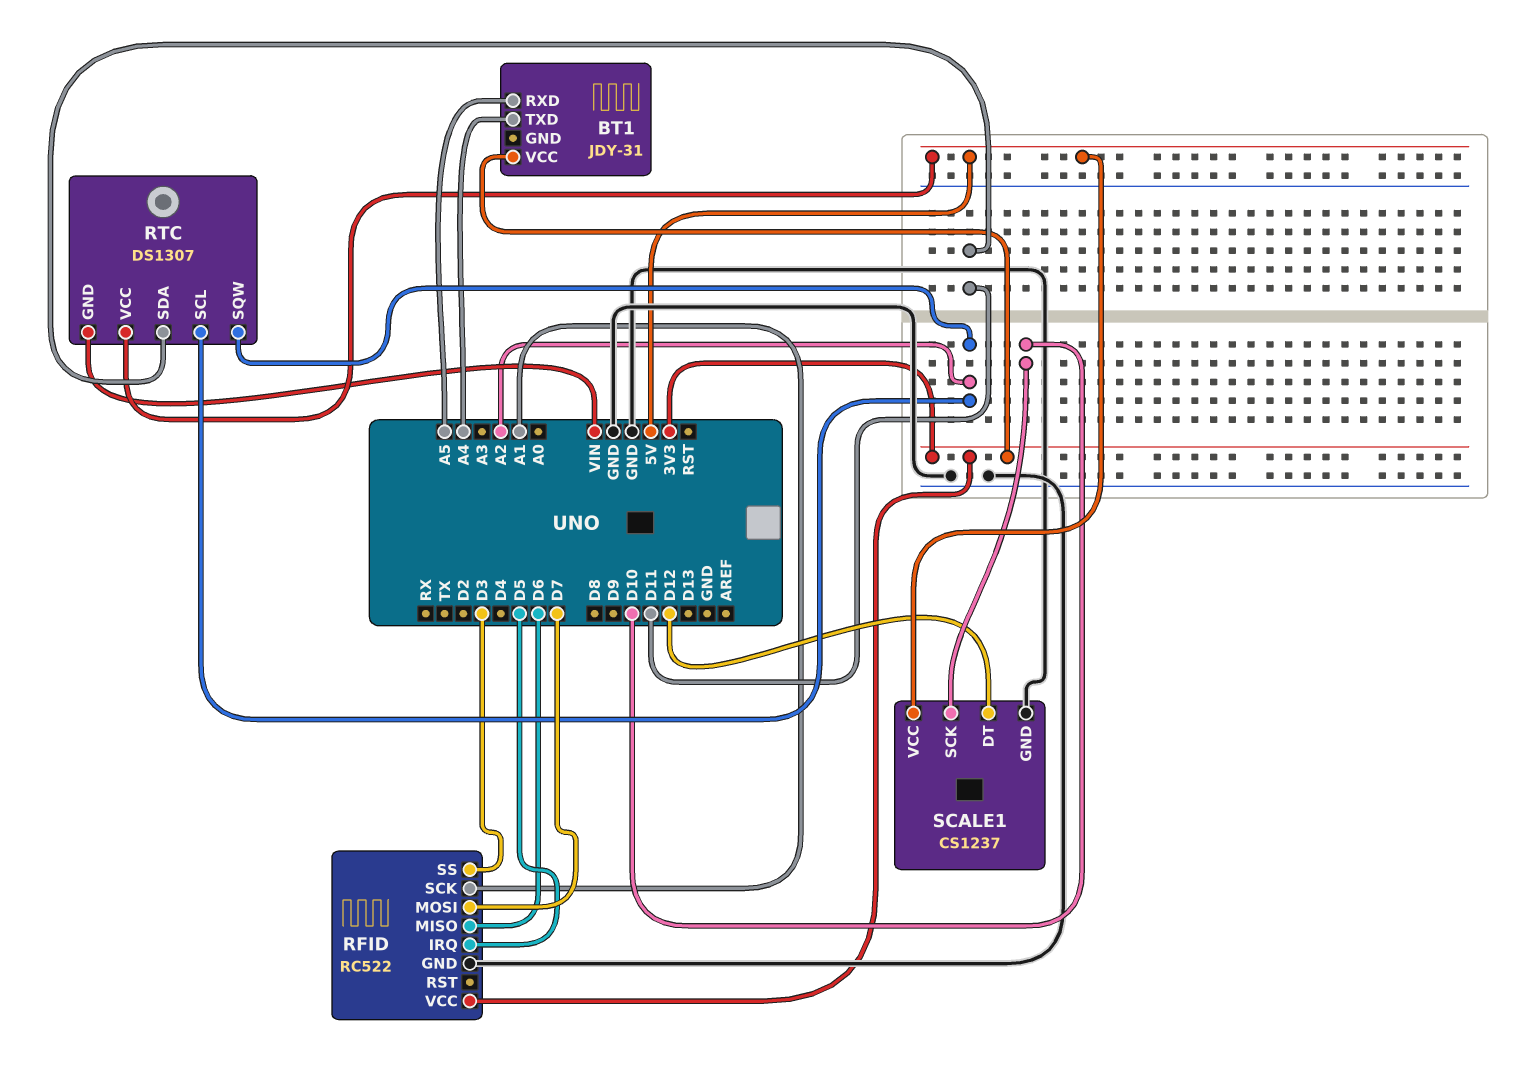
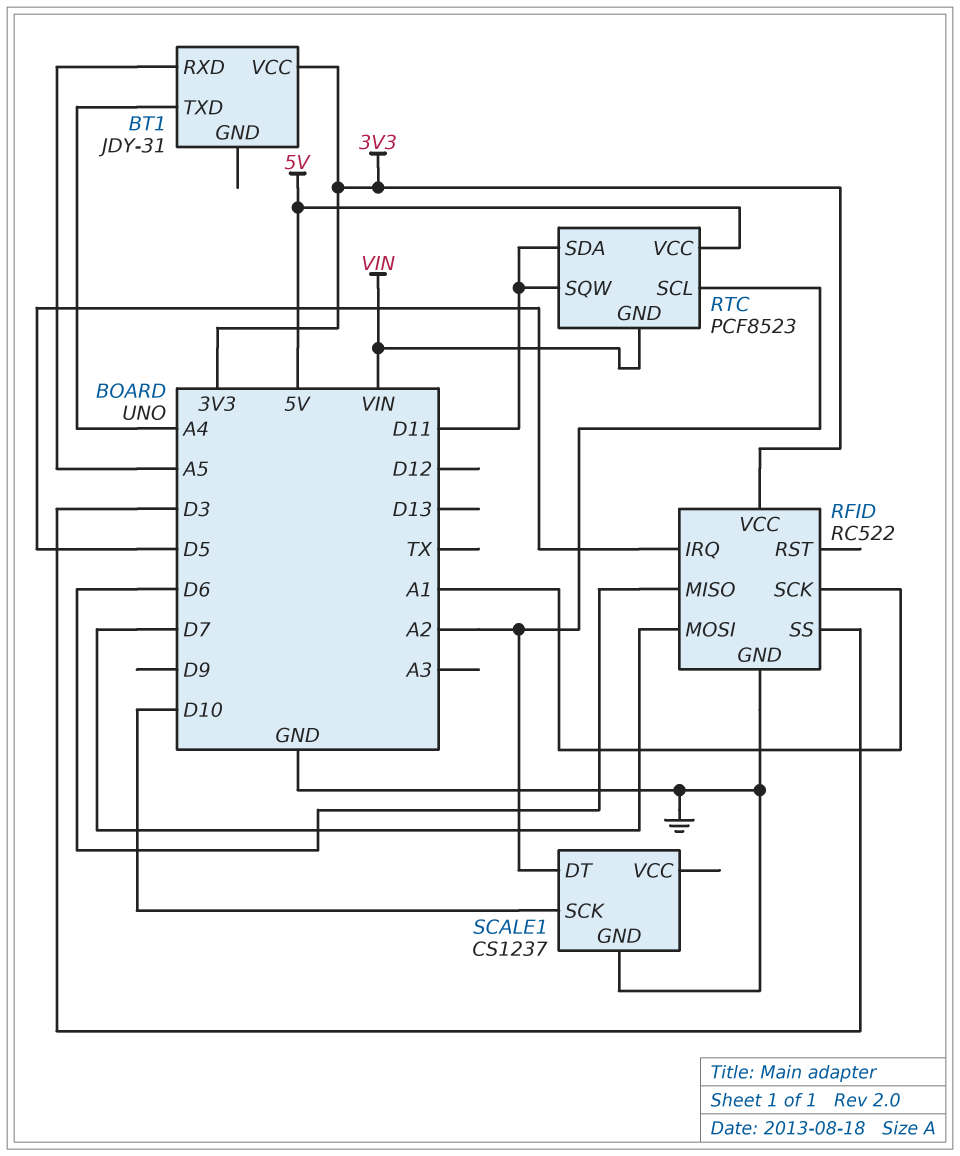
RTC: DS1307 -> PCF8523
RTC pin SQW: A2 -> D11
SCALE1 pin DT: D12 -> A2
SCALE1 pin VCC: 5V -> none

